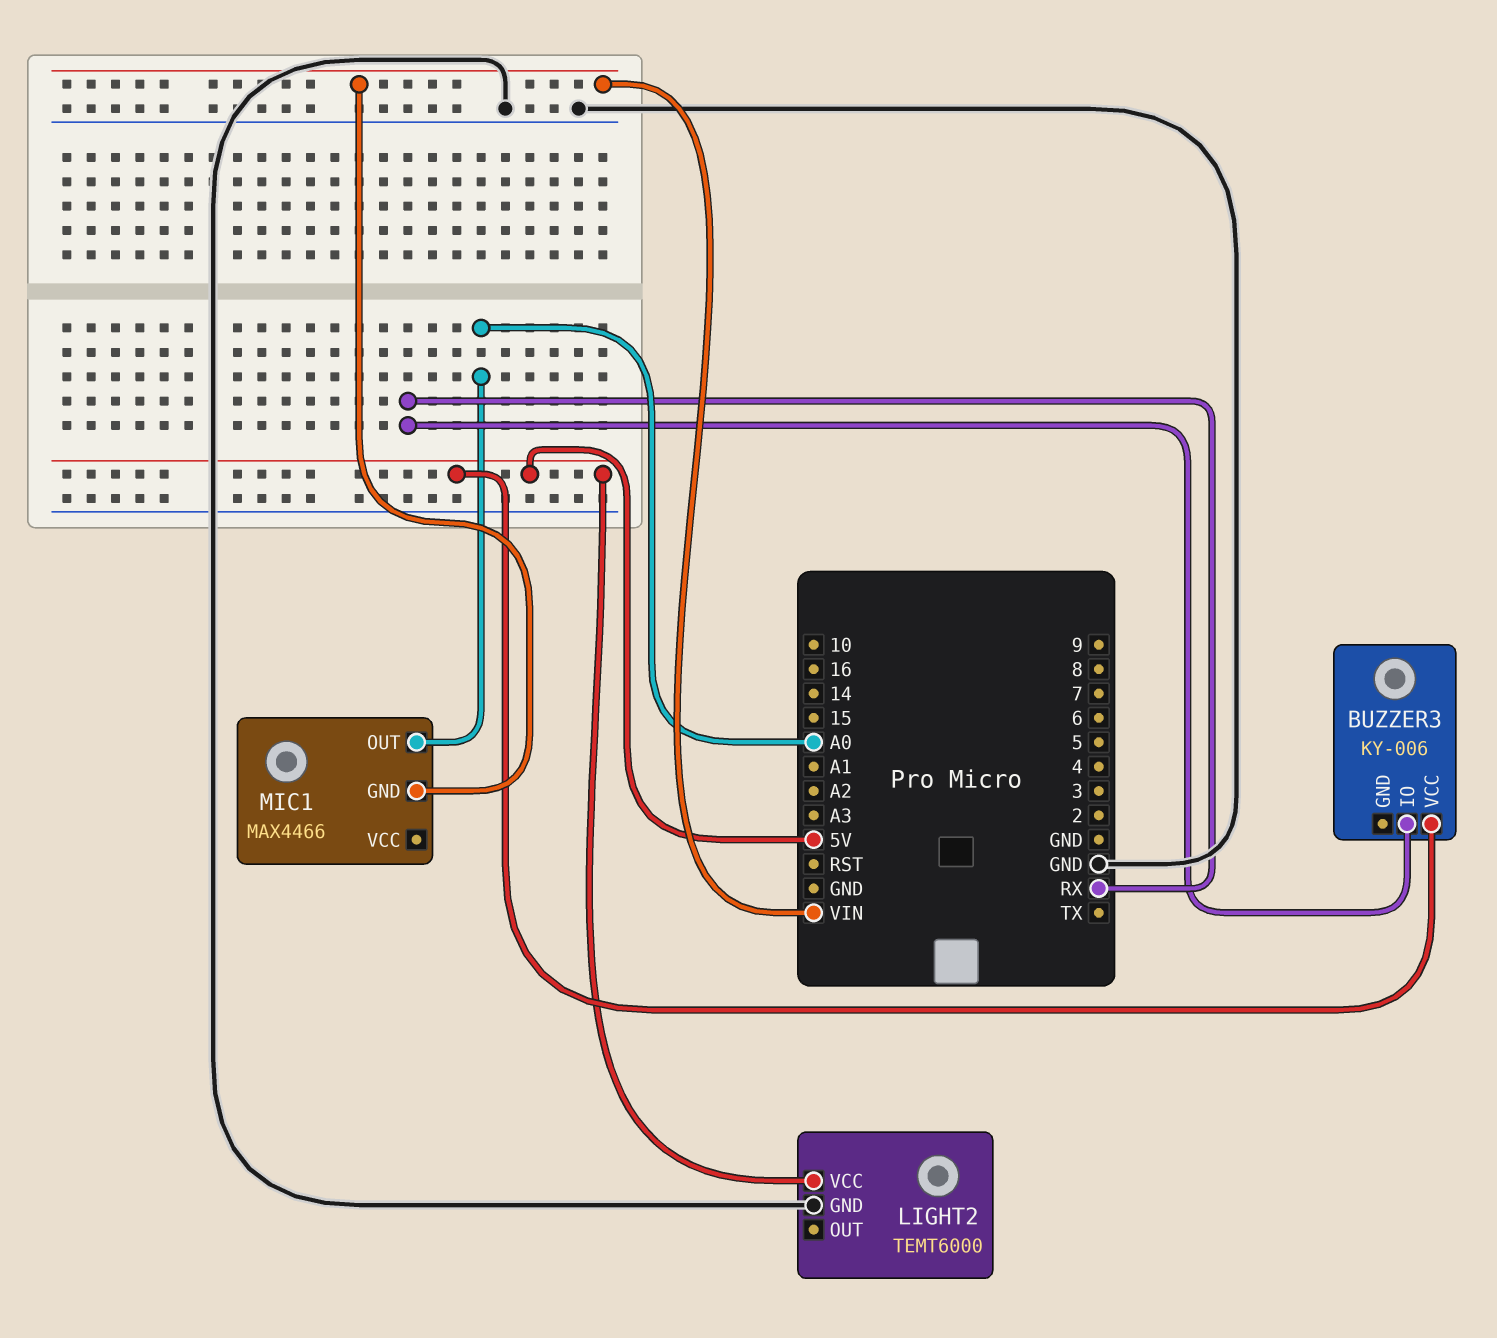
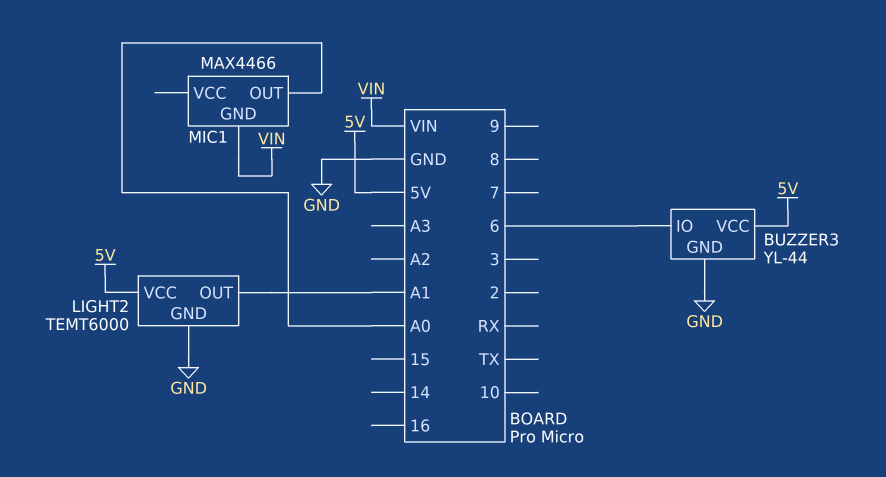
BUZZER3: KY-006 -> YL-44
BUZZER3 pin GND: none -> GND
BUZZER3 pin IO: RX -> 6
LIGHT2 pin OUT: none -> A1

